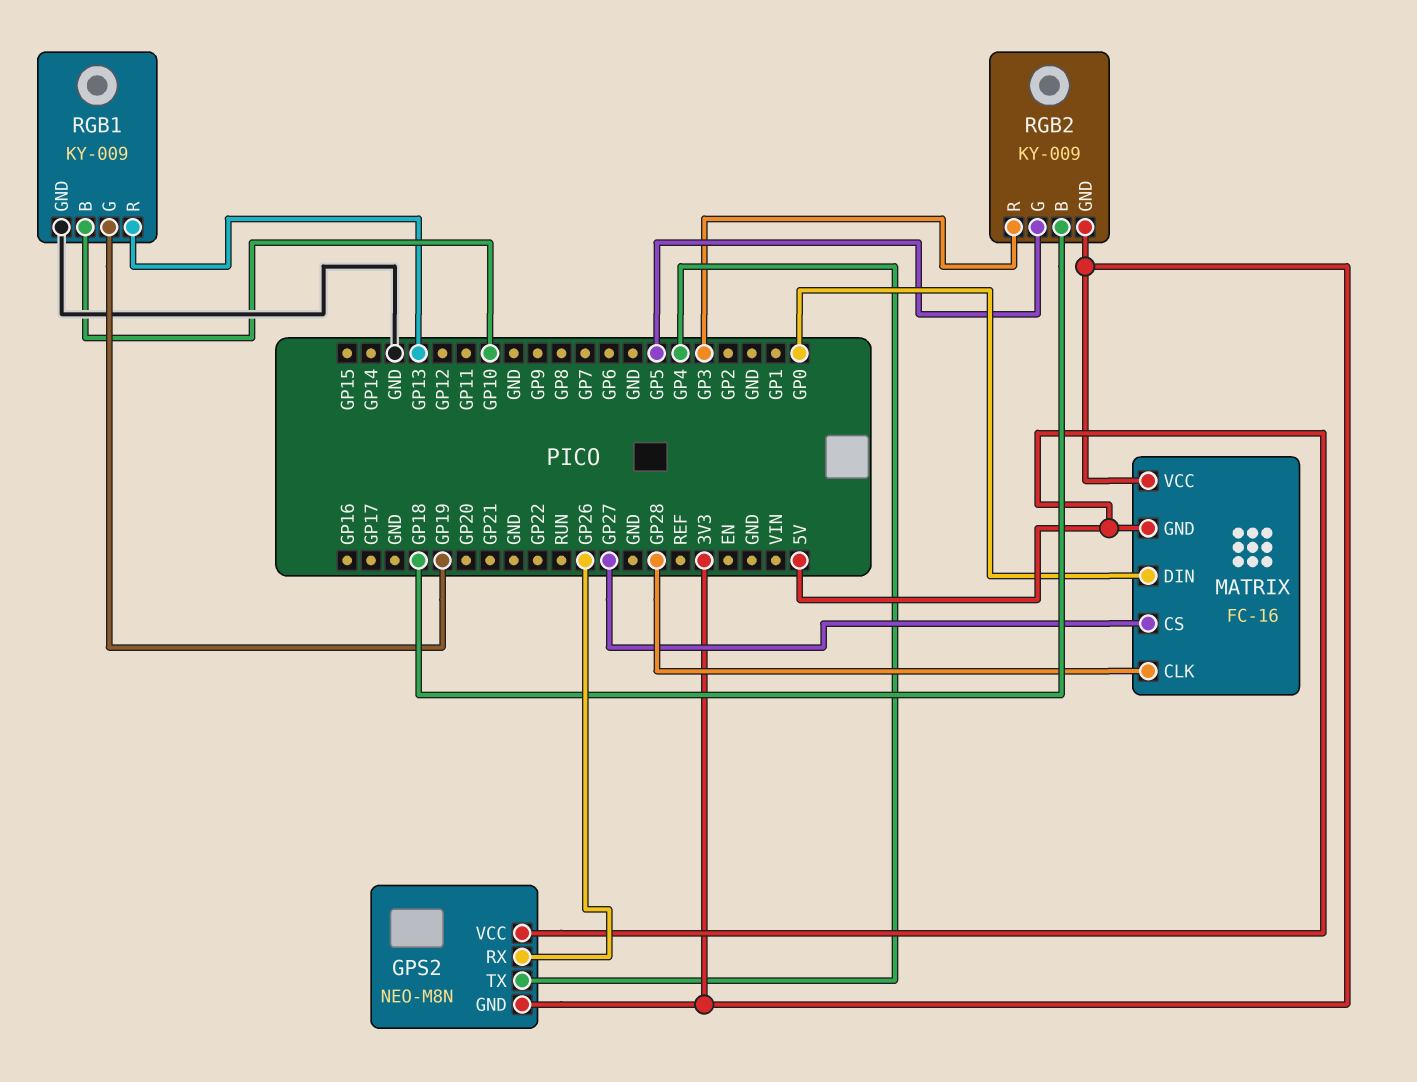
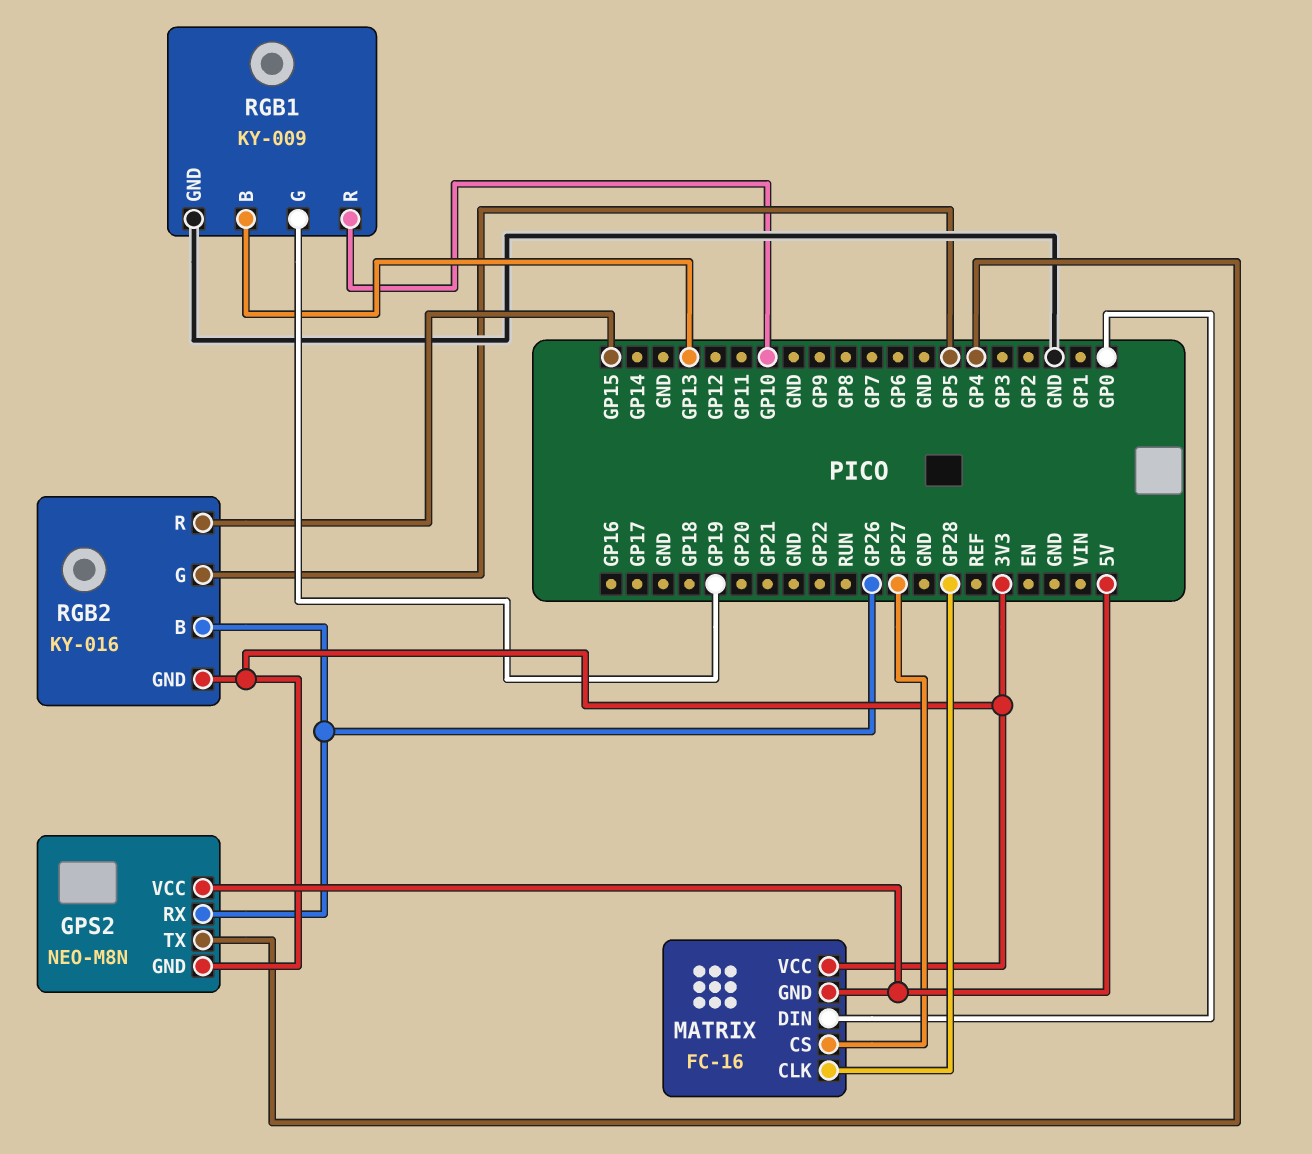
RGB1 pin B: GP10 -> GP13
RGB1 pin R: GP13 -> GP10
RGB2: KY-009 -> KY-016
RGB2 pin B: GP18 -> GP26
RGB2 pin R: GP3 -> GP15

